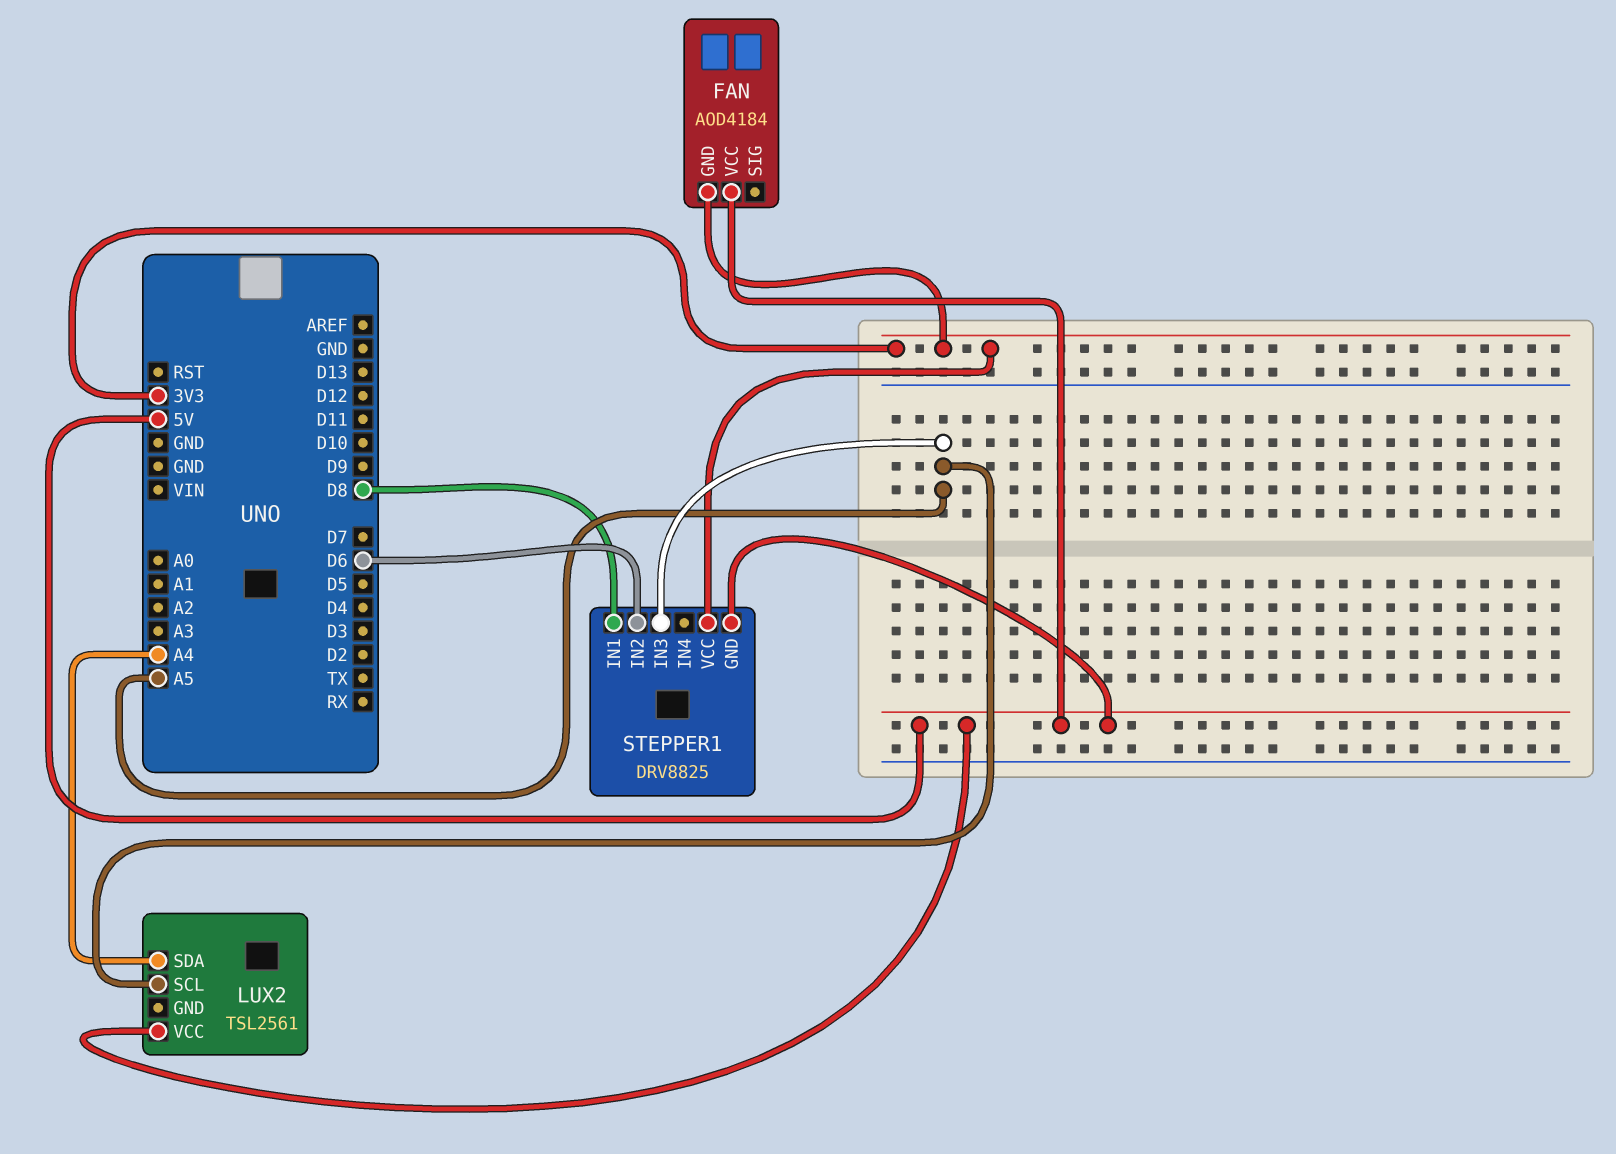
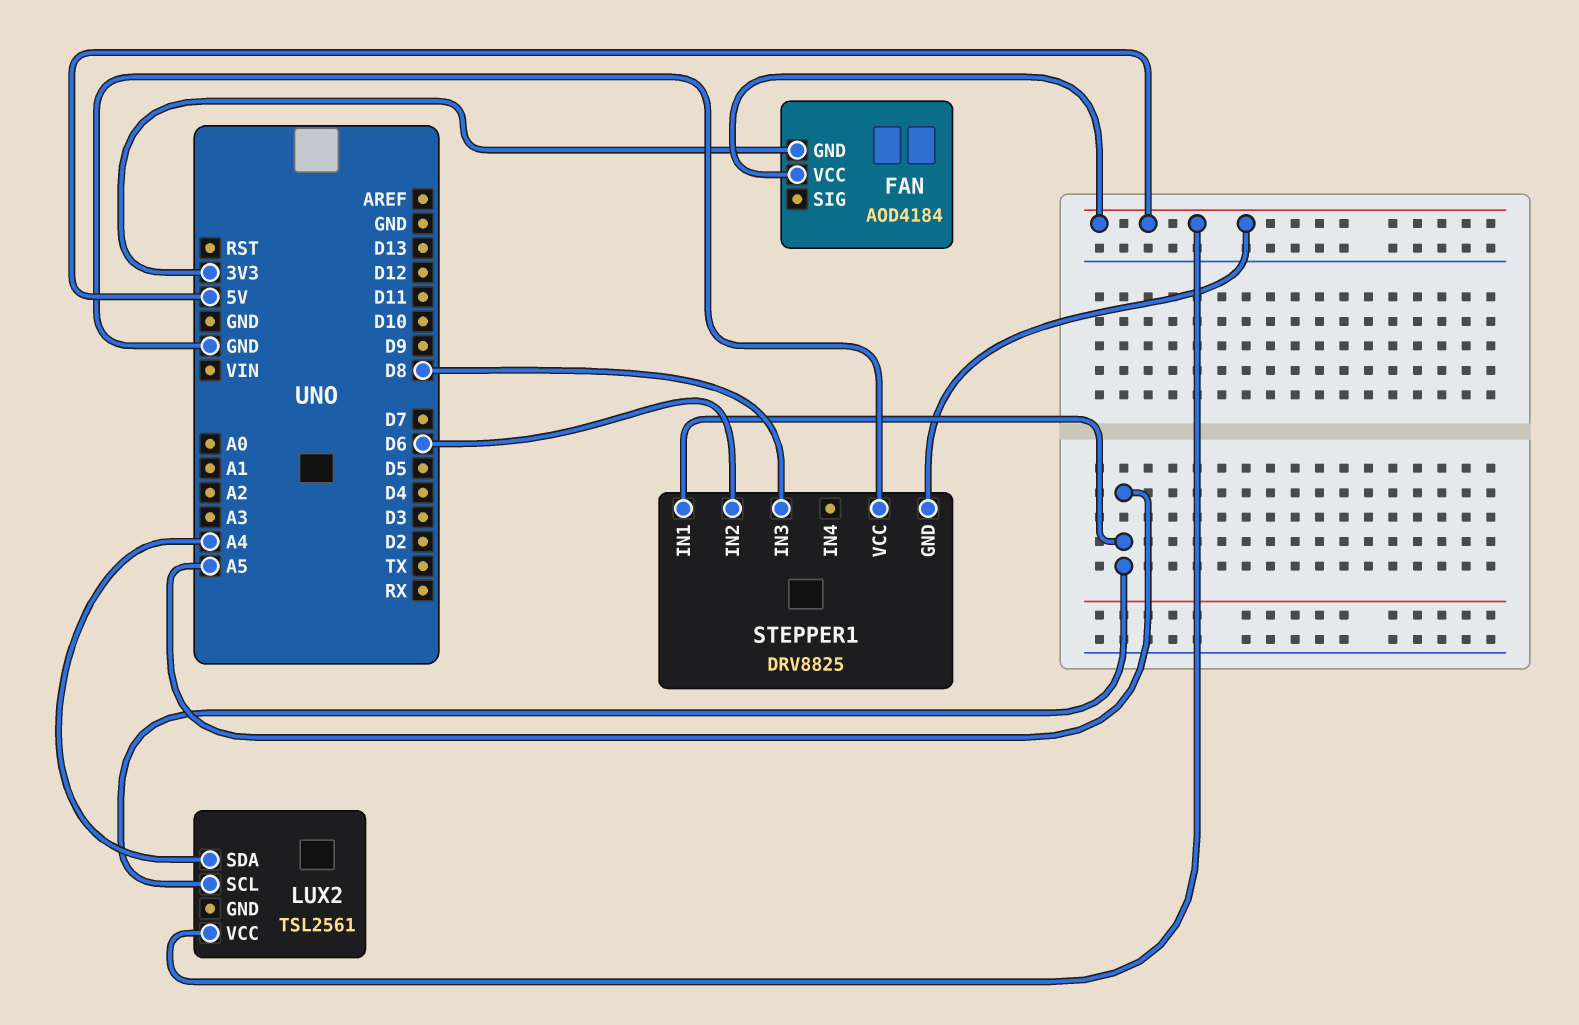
STEPPER1 pin IN1: D8 -> A5
STEPPER1 pin IN3: A5 -> D8
STEPPER1 pin VCC: 3V3 -> GND

